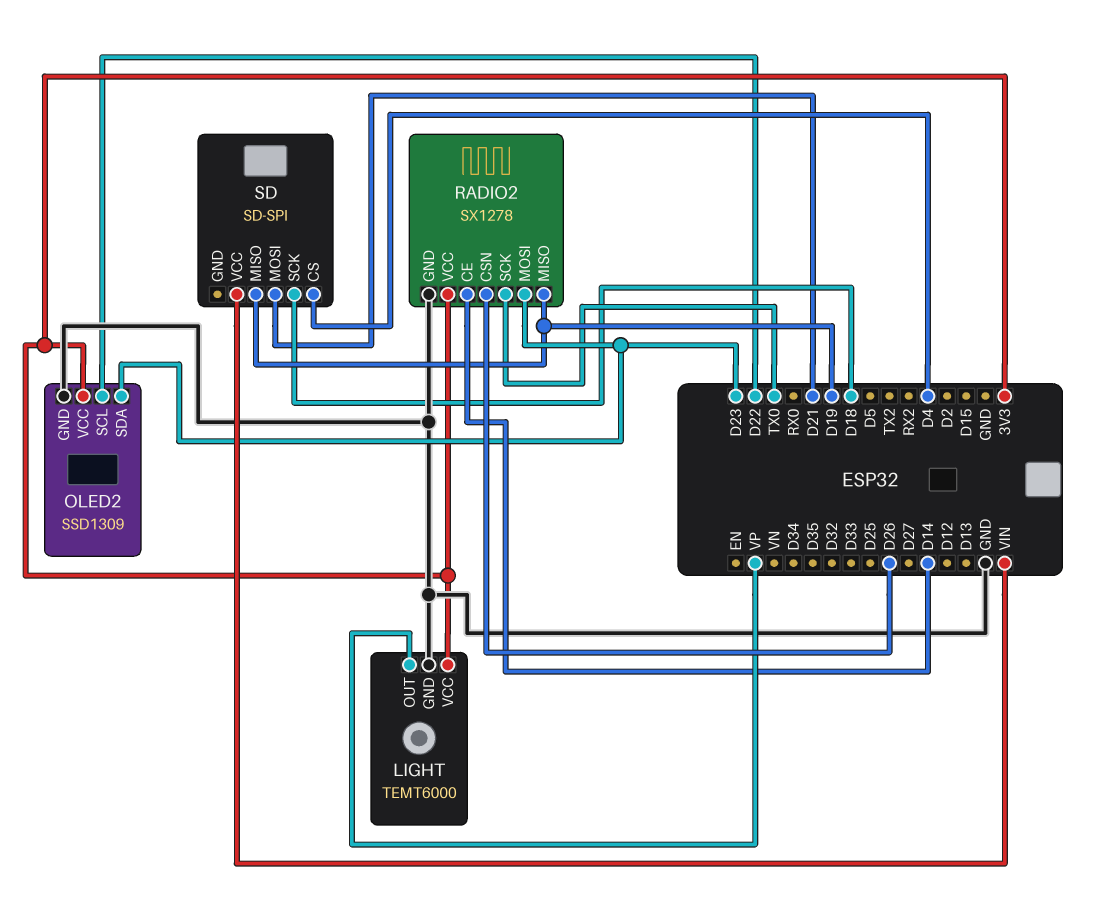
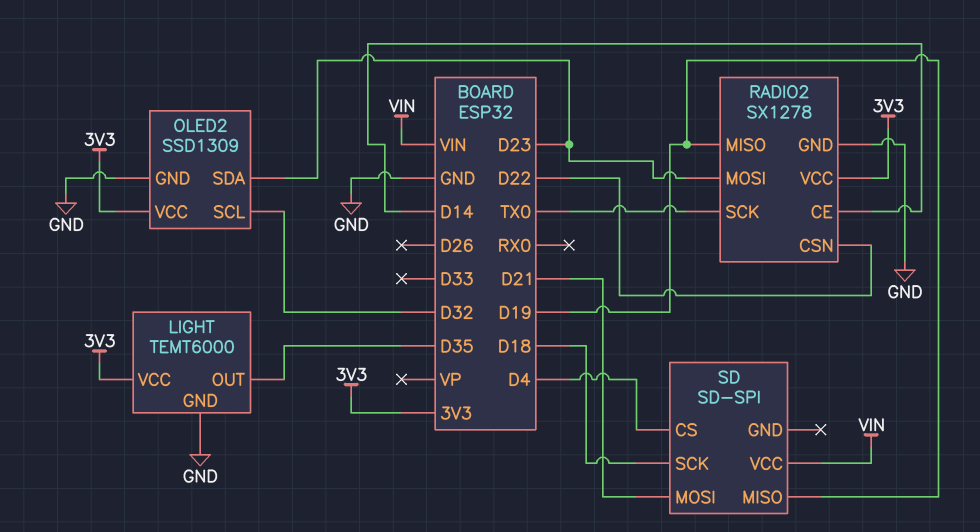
LIGHT pin OUT: VP -> D35
OLED2 pin SCL: D22 -> D32
RADIO2 pin CSN: D26 -> D22

